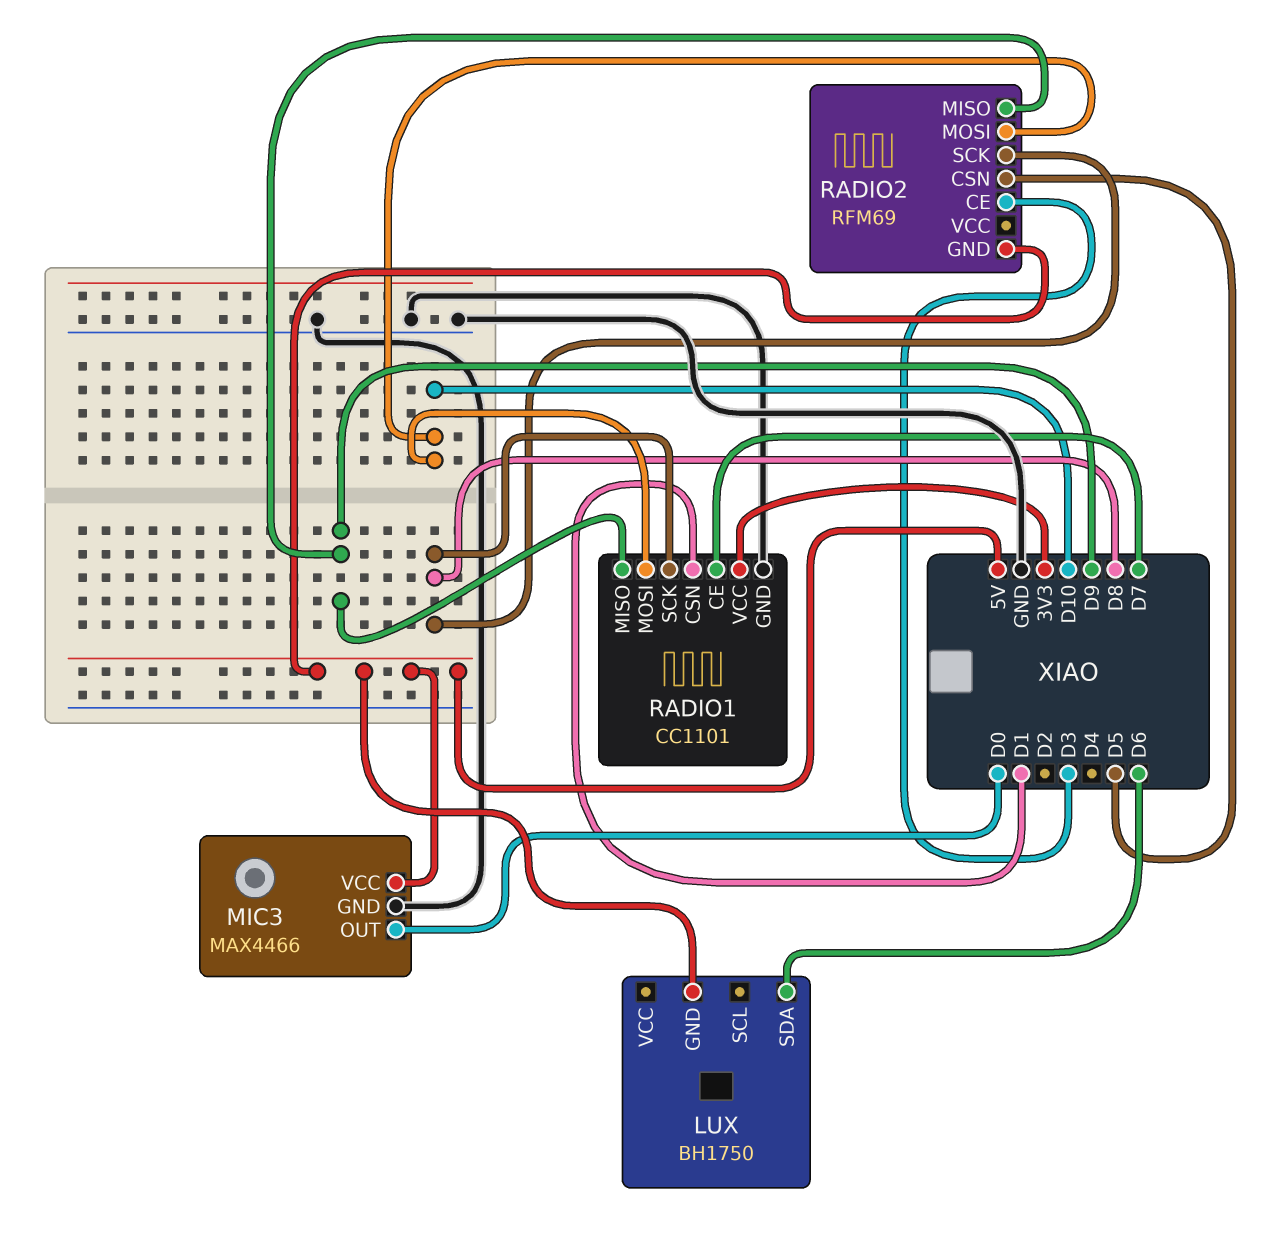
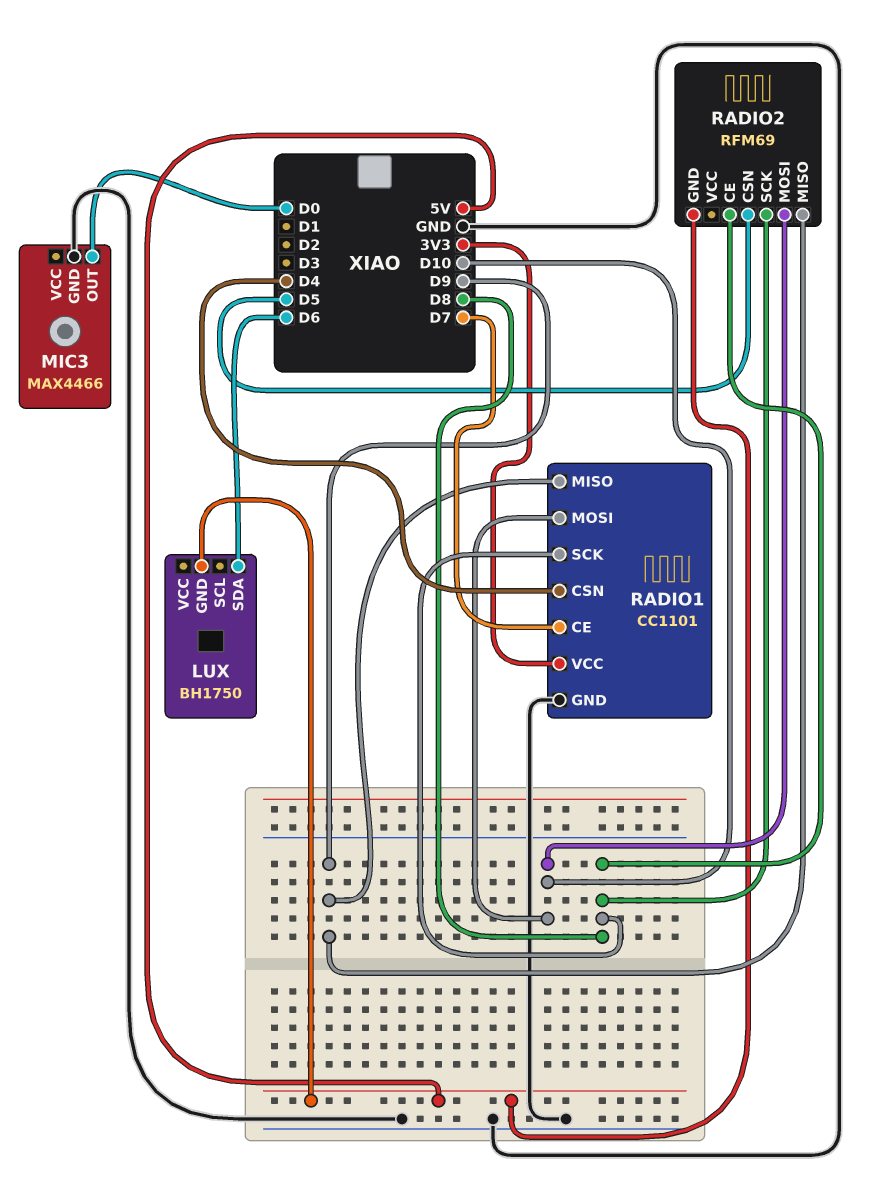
MIC3 pin VCC: 5V -> none
RADIO1 pin CSN: D1 -> D4
RADIO2 pin CE: D3 -> D8

